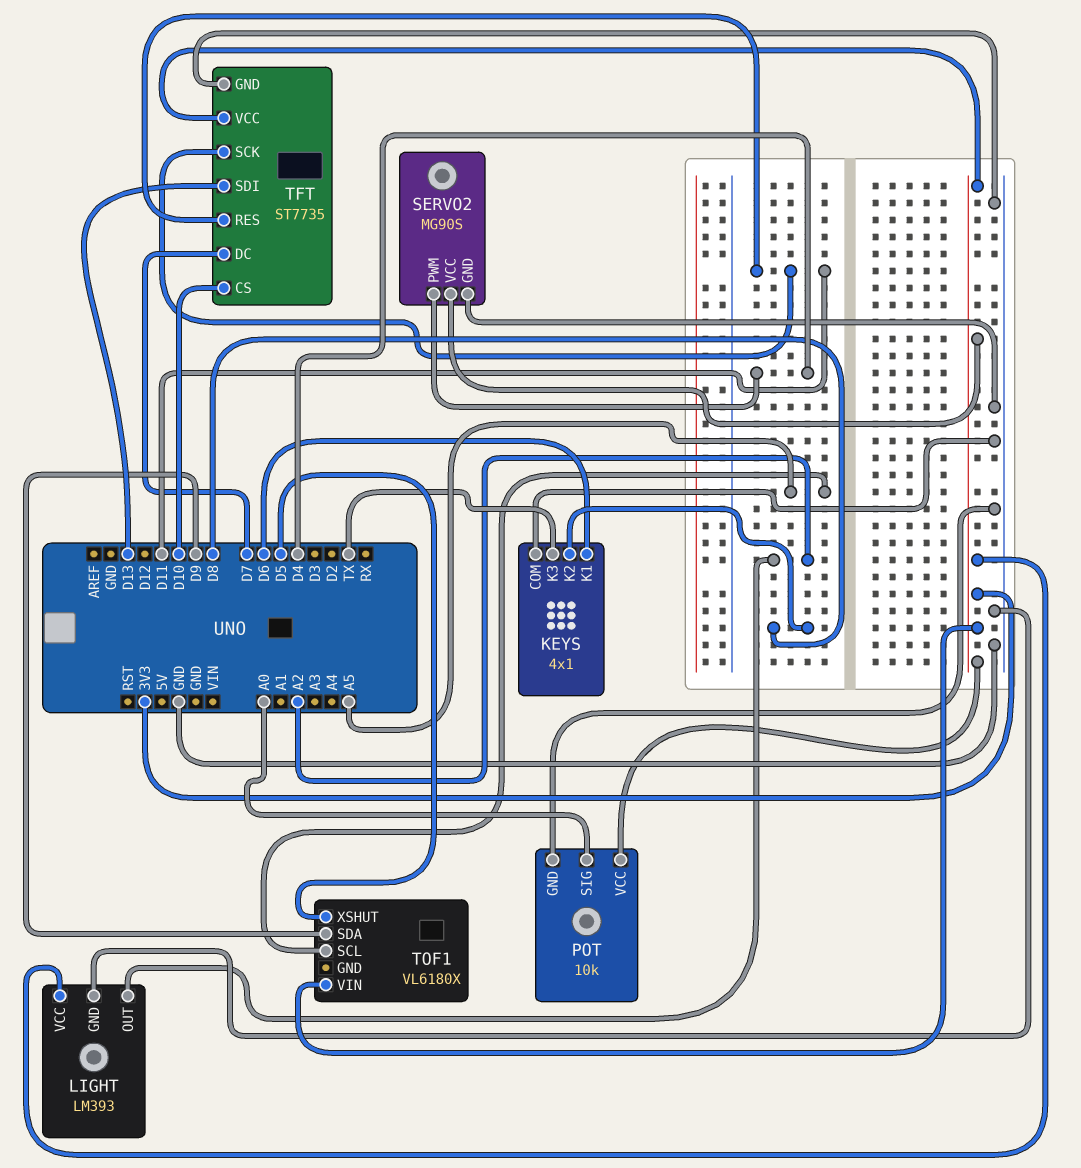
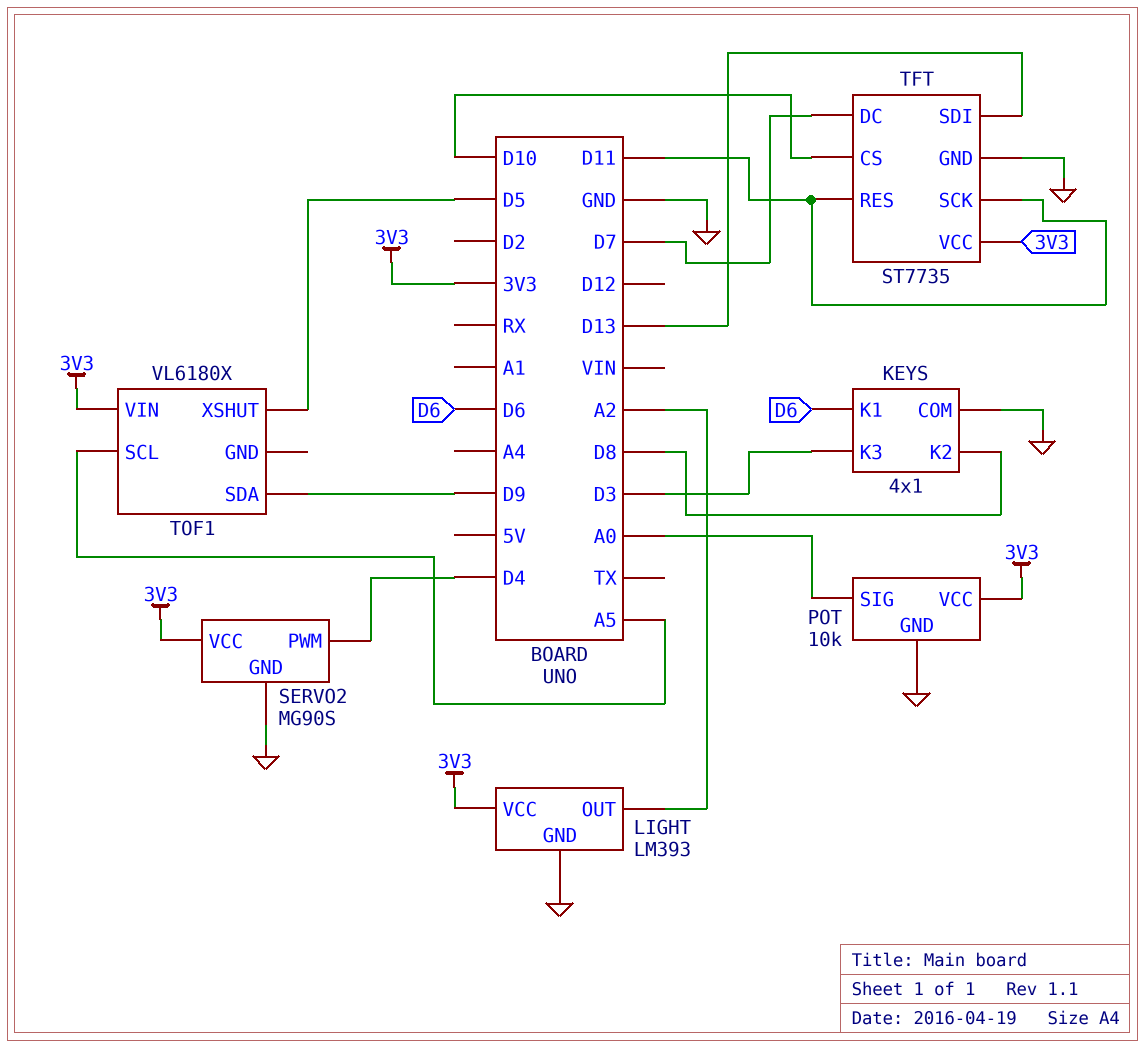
KEYS pin K3: TX -> D3

